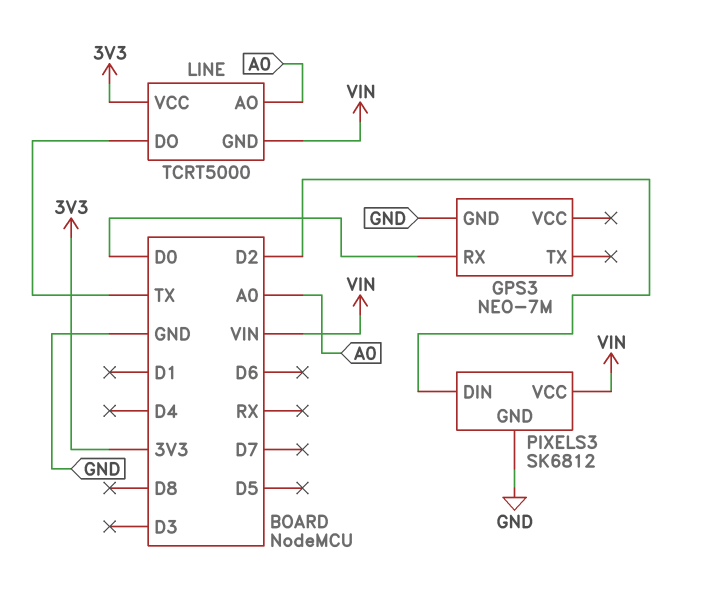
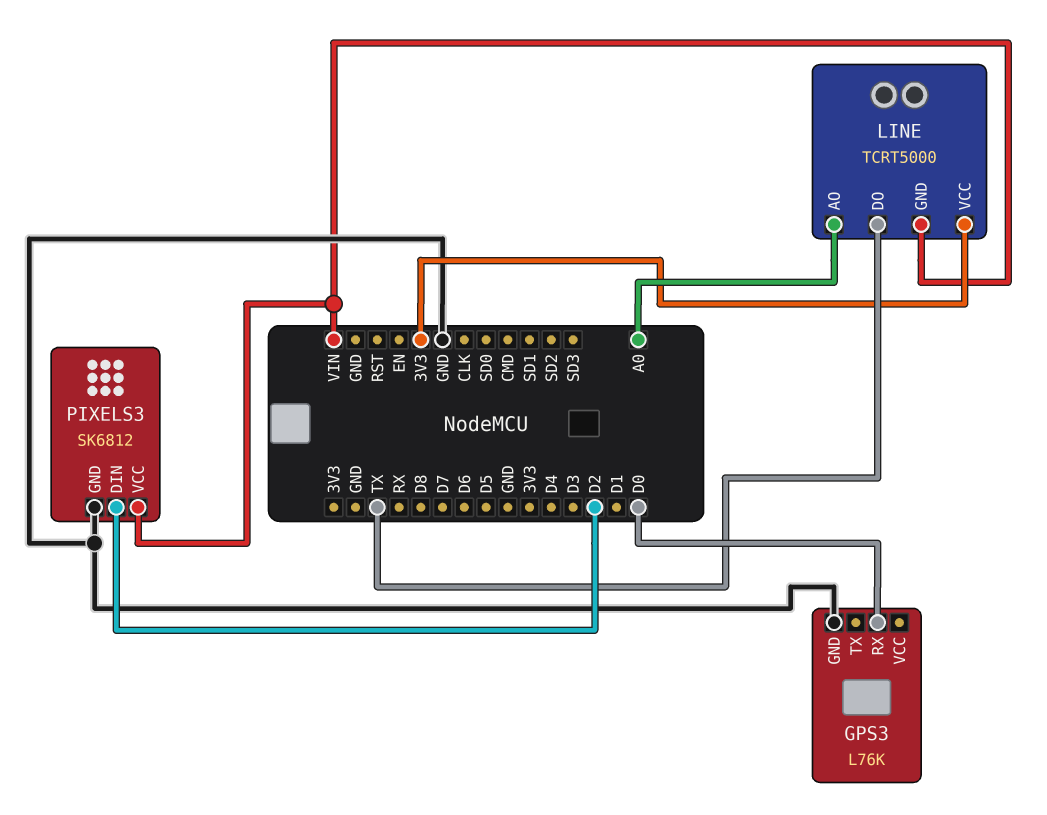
GPS3: NEO-7M -> L76K

